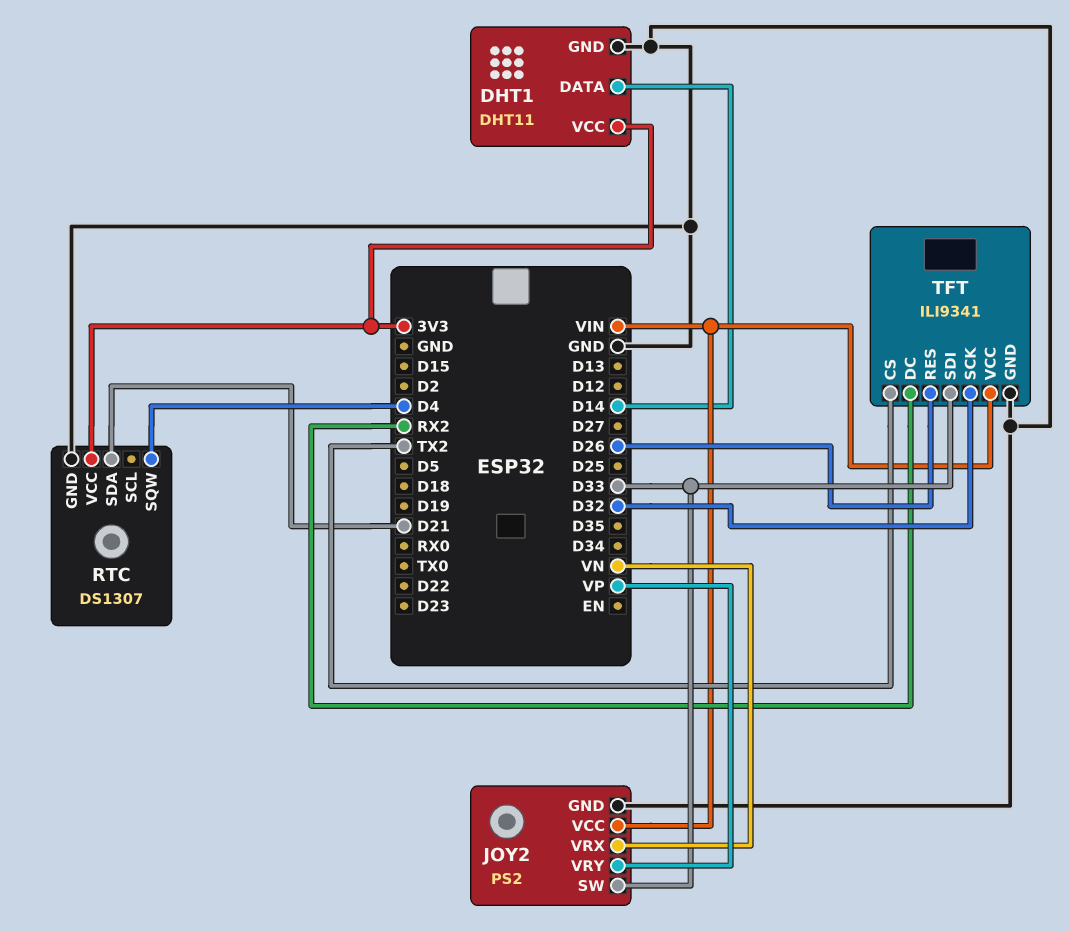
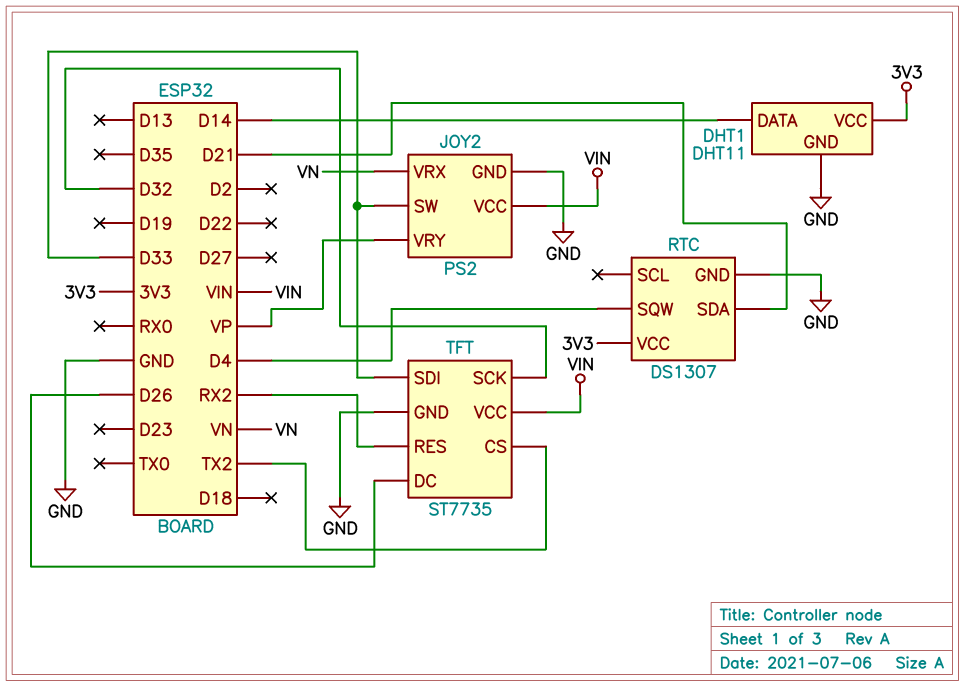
TFT: ILI9341 -> ST7735
TFT pin DC: RX2 -> D26
TFT pin RES: D26 -> RX2

